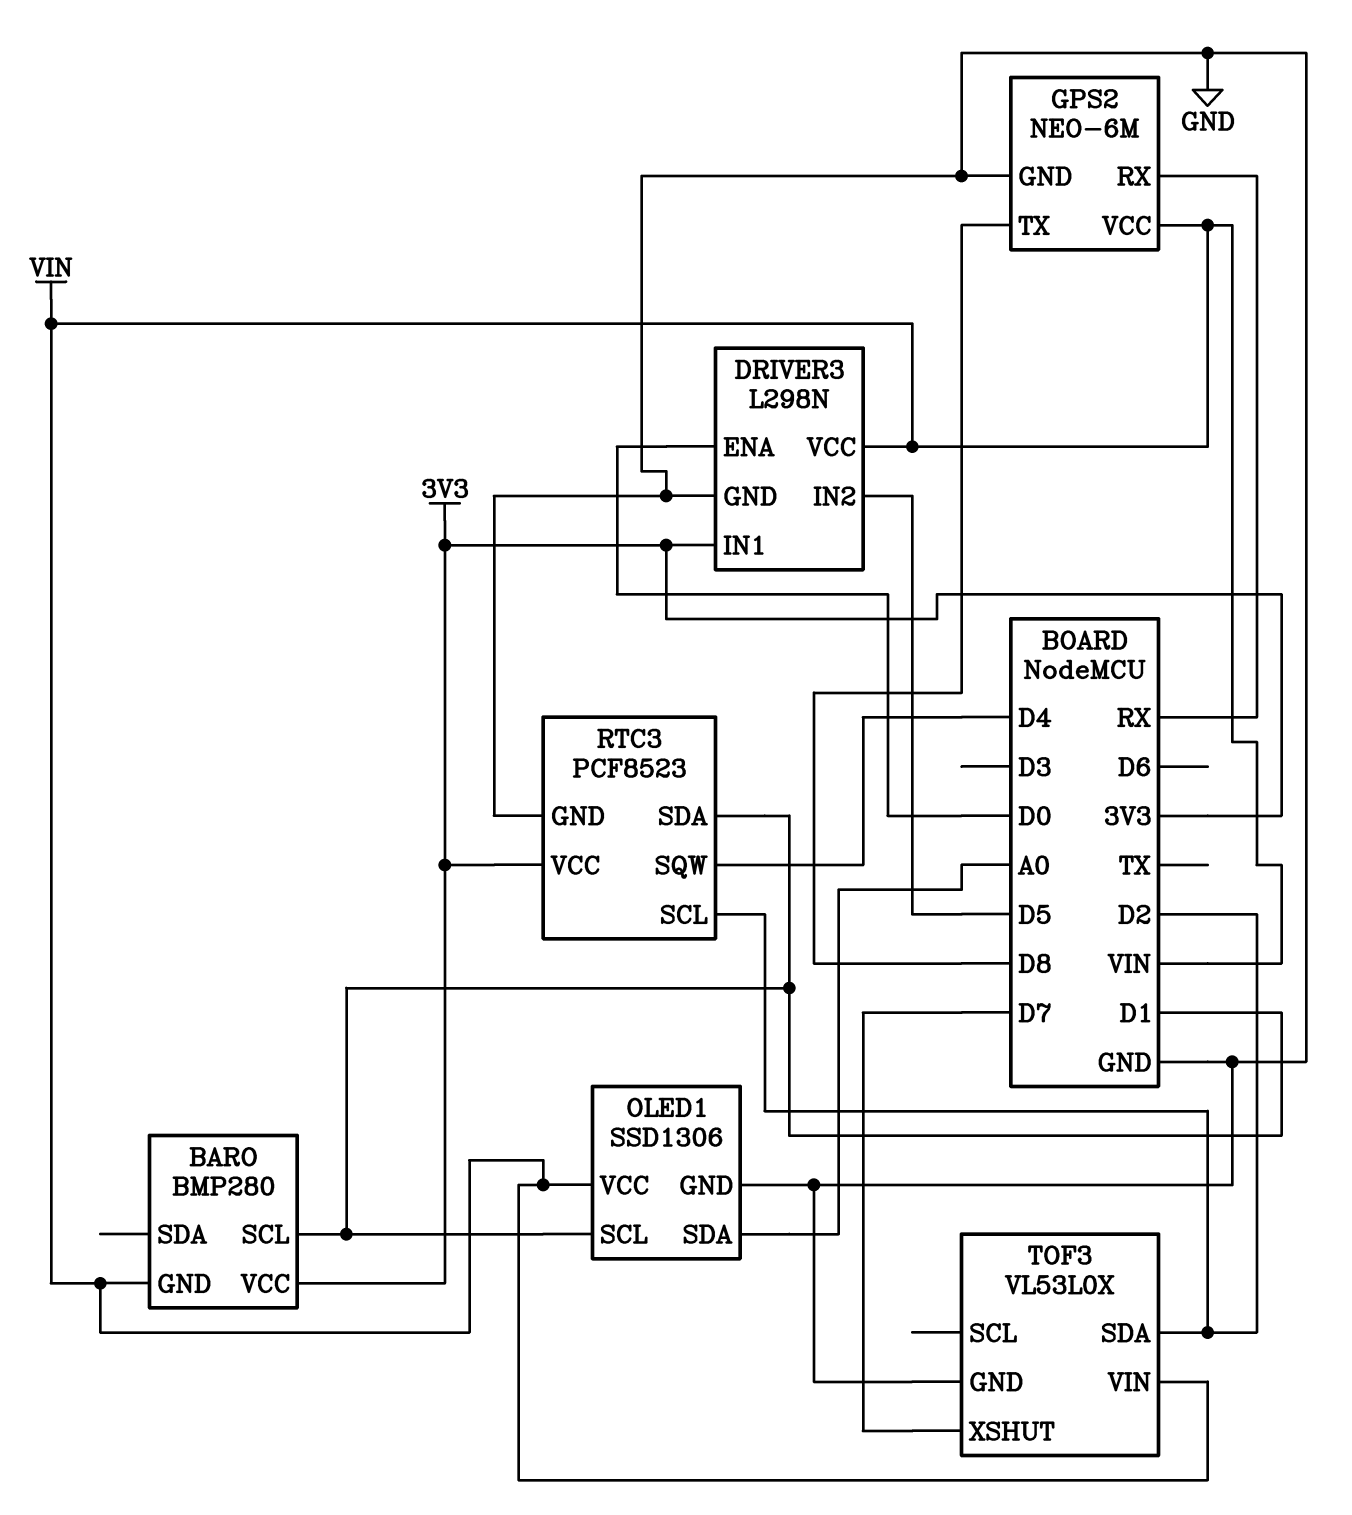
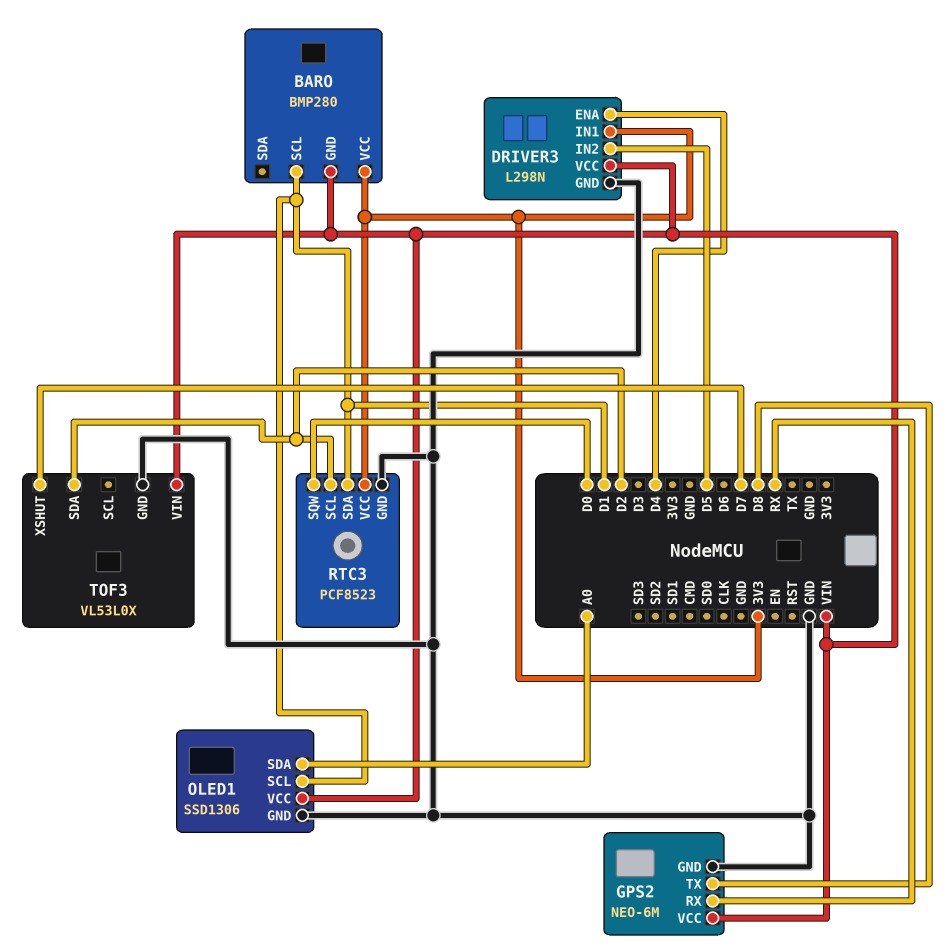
DRIVER3 pin ENA: D0 -> D4
RTC3 pin SQW: D4 -> D0

